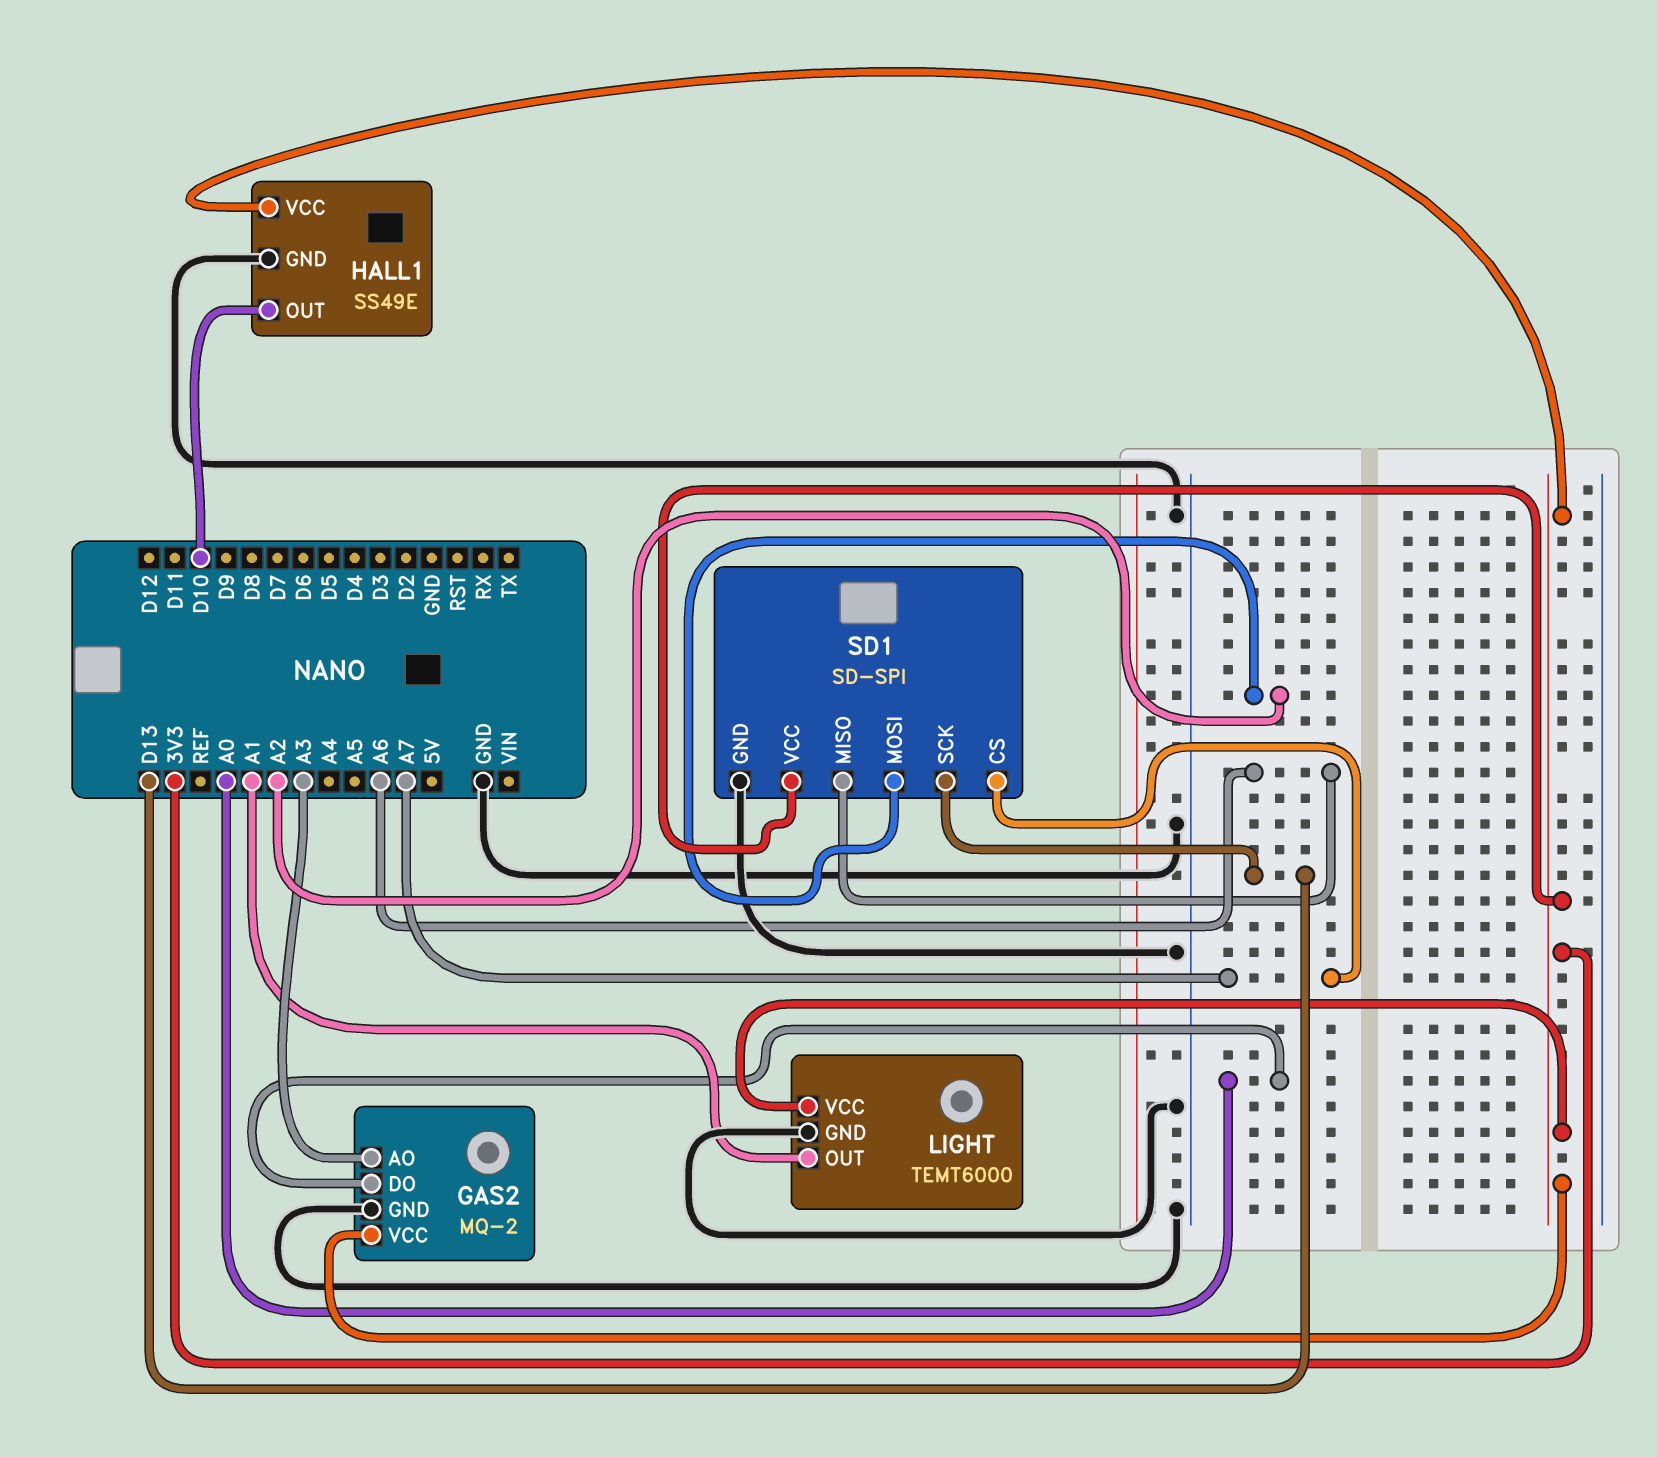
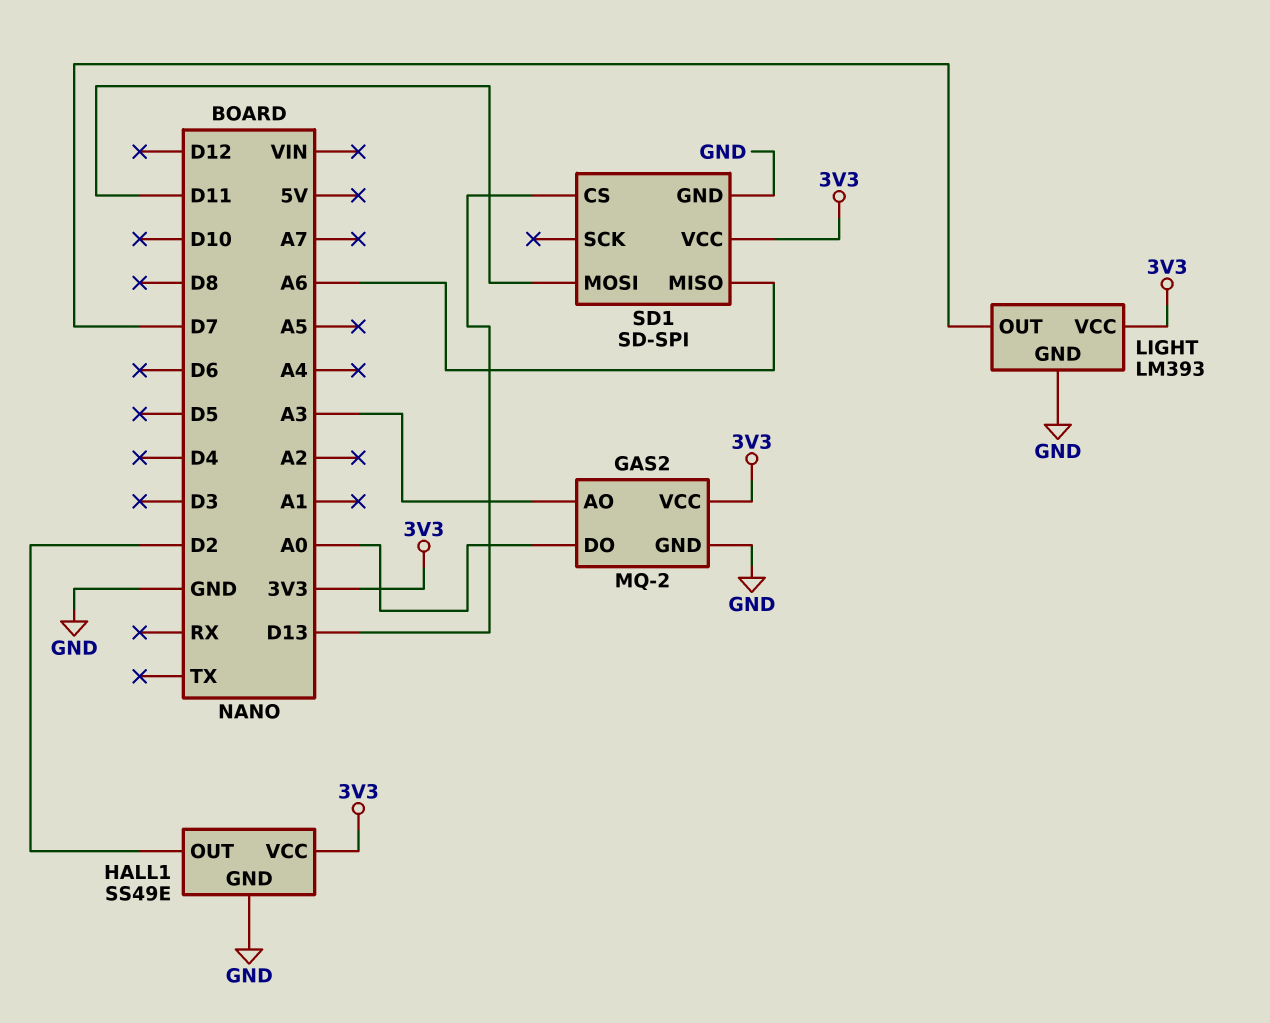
HALL1 pin OUT: D10 -> D2
LIGHT: TEMT6000 -> LM393
LIGHT pin OUT: A1 -> D7
SD1 pin CS: A7 -> D13
SD1 pin MOSI: A2 -> D11
SD1 pin SCK: D13 -> none

